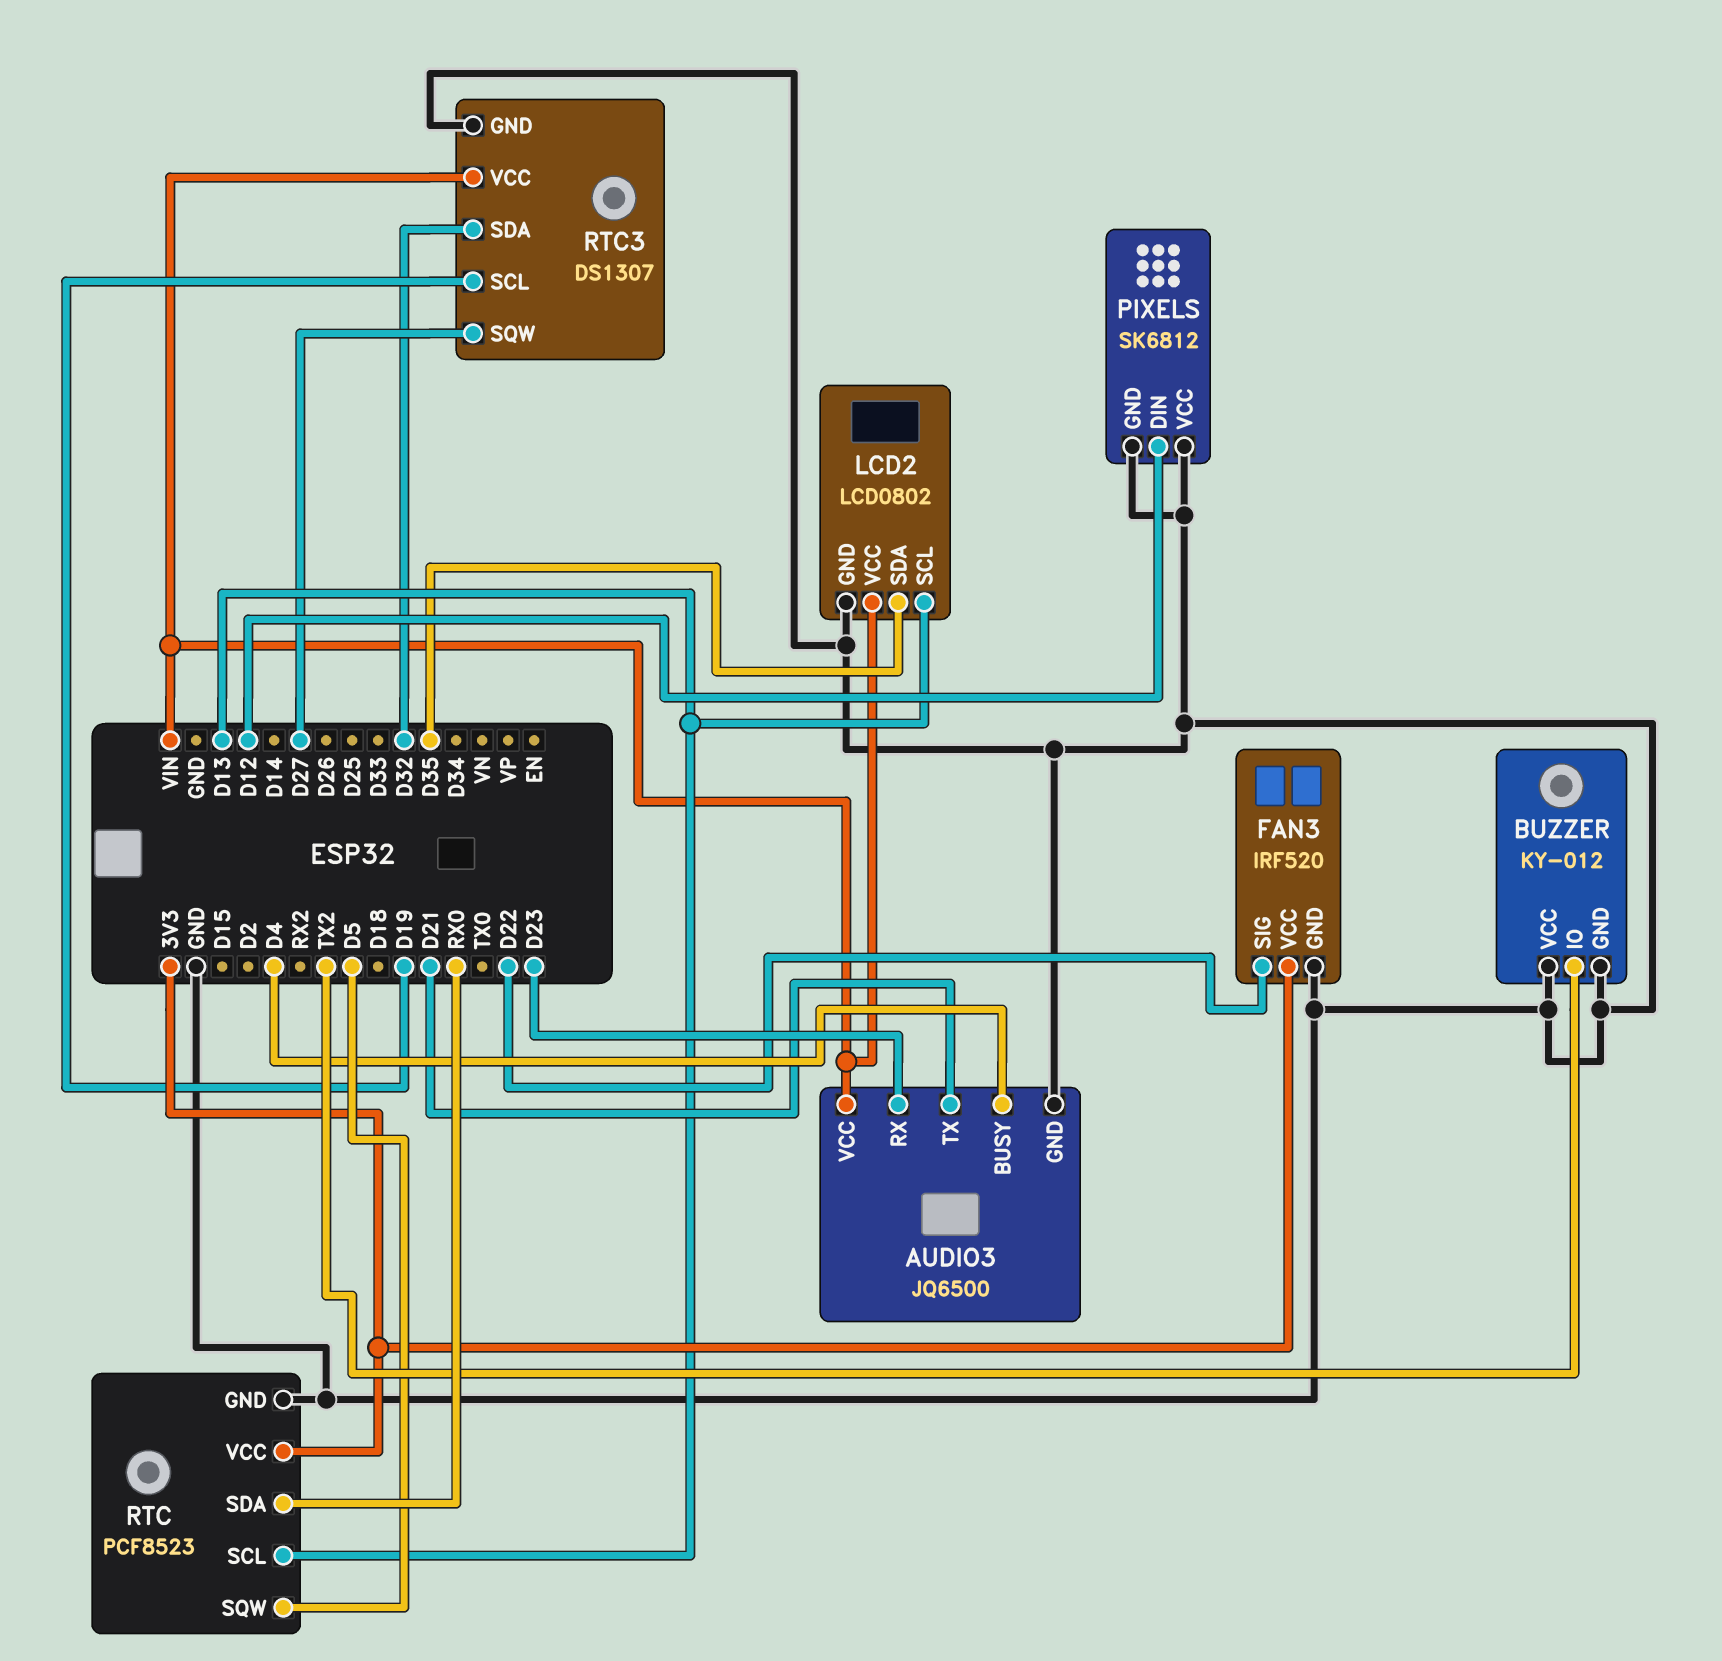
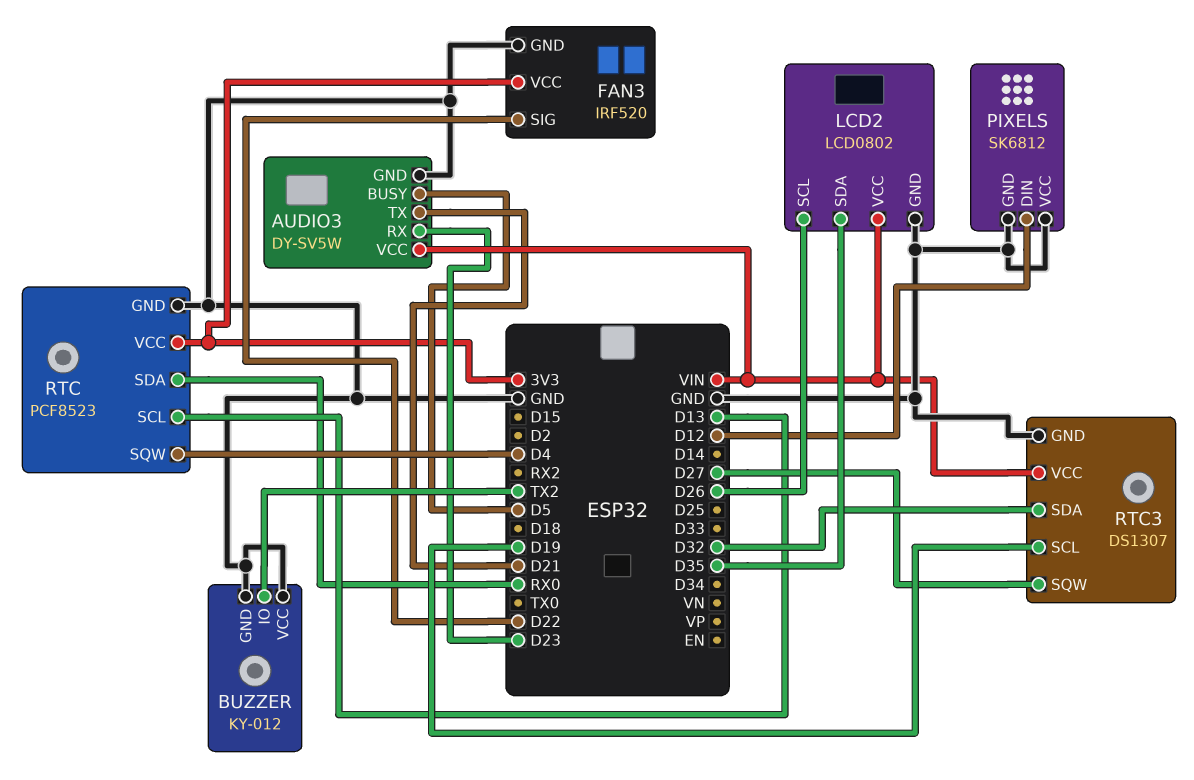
AUDIO3: JQ6500 -> DY-SV5W
AUDIO3 pin BUSY: D4 -> D5
LCD2 pin SCL: D13 -> D26
RTC pin SQW: D5 -> D4

